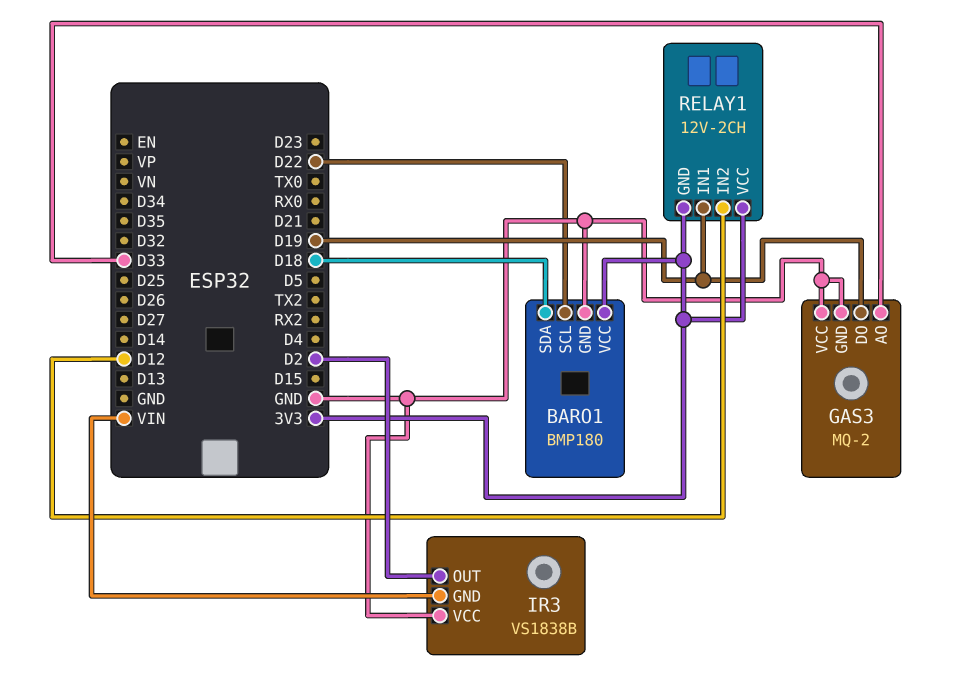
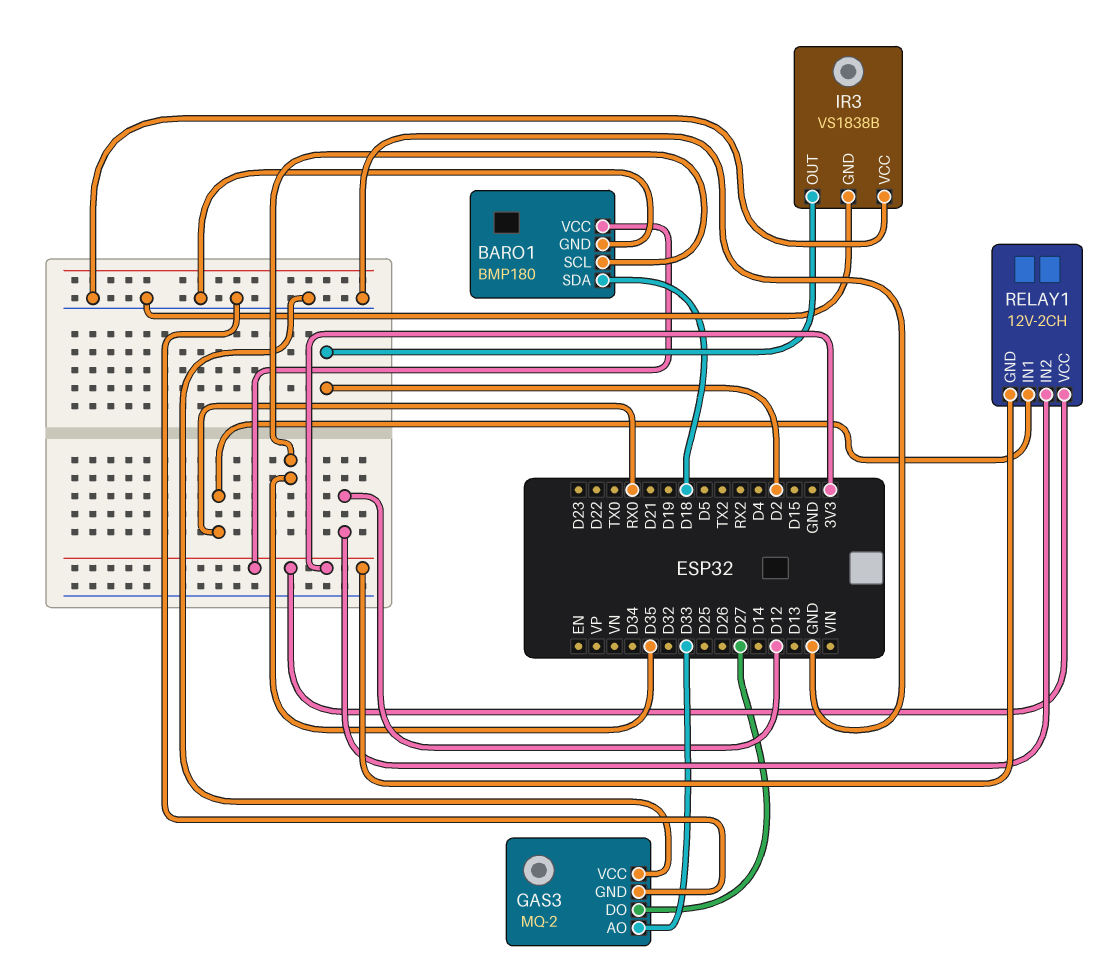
BARO1 pin SCL: D22 -> D35
GAS3 pin DO: D19 -> D27
IR3 pin GND: VIN -> GND
RELAY1 pin IN1: D19 -> RX0

